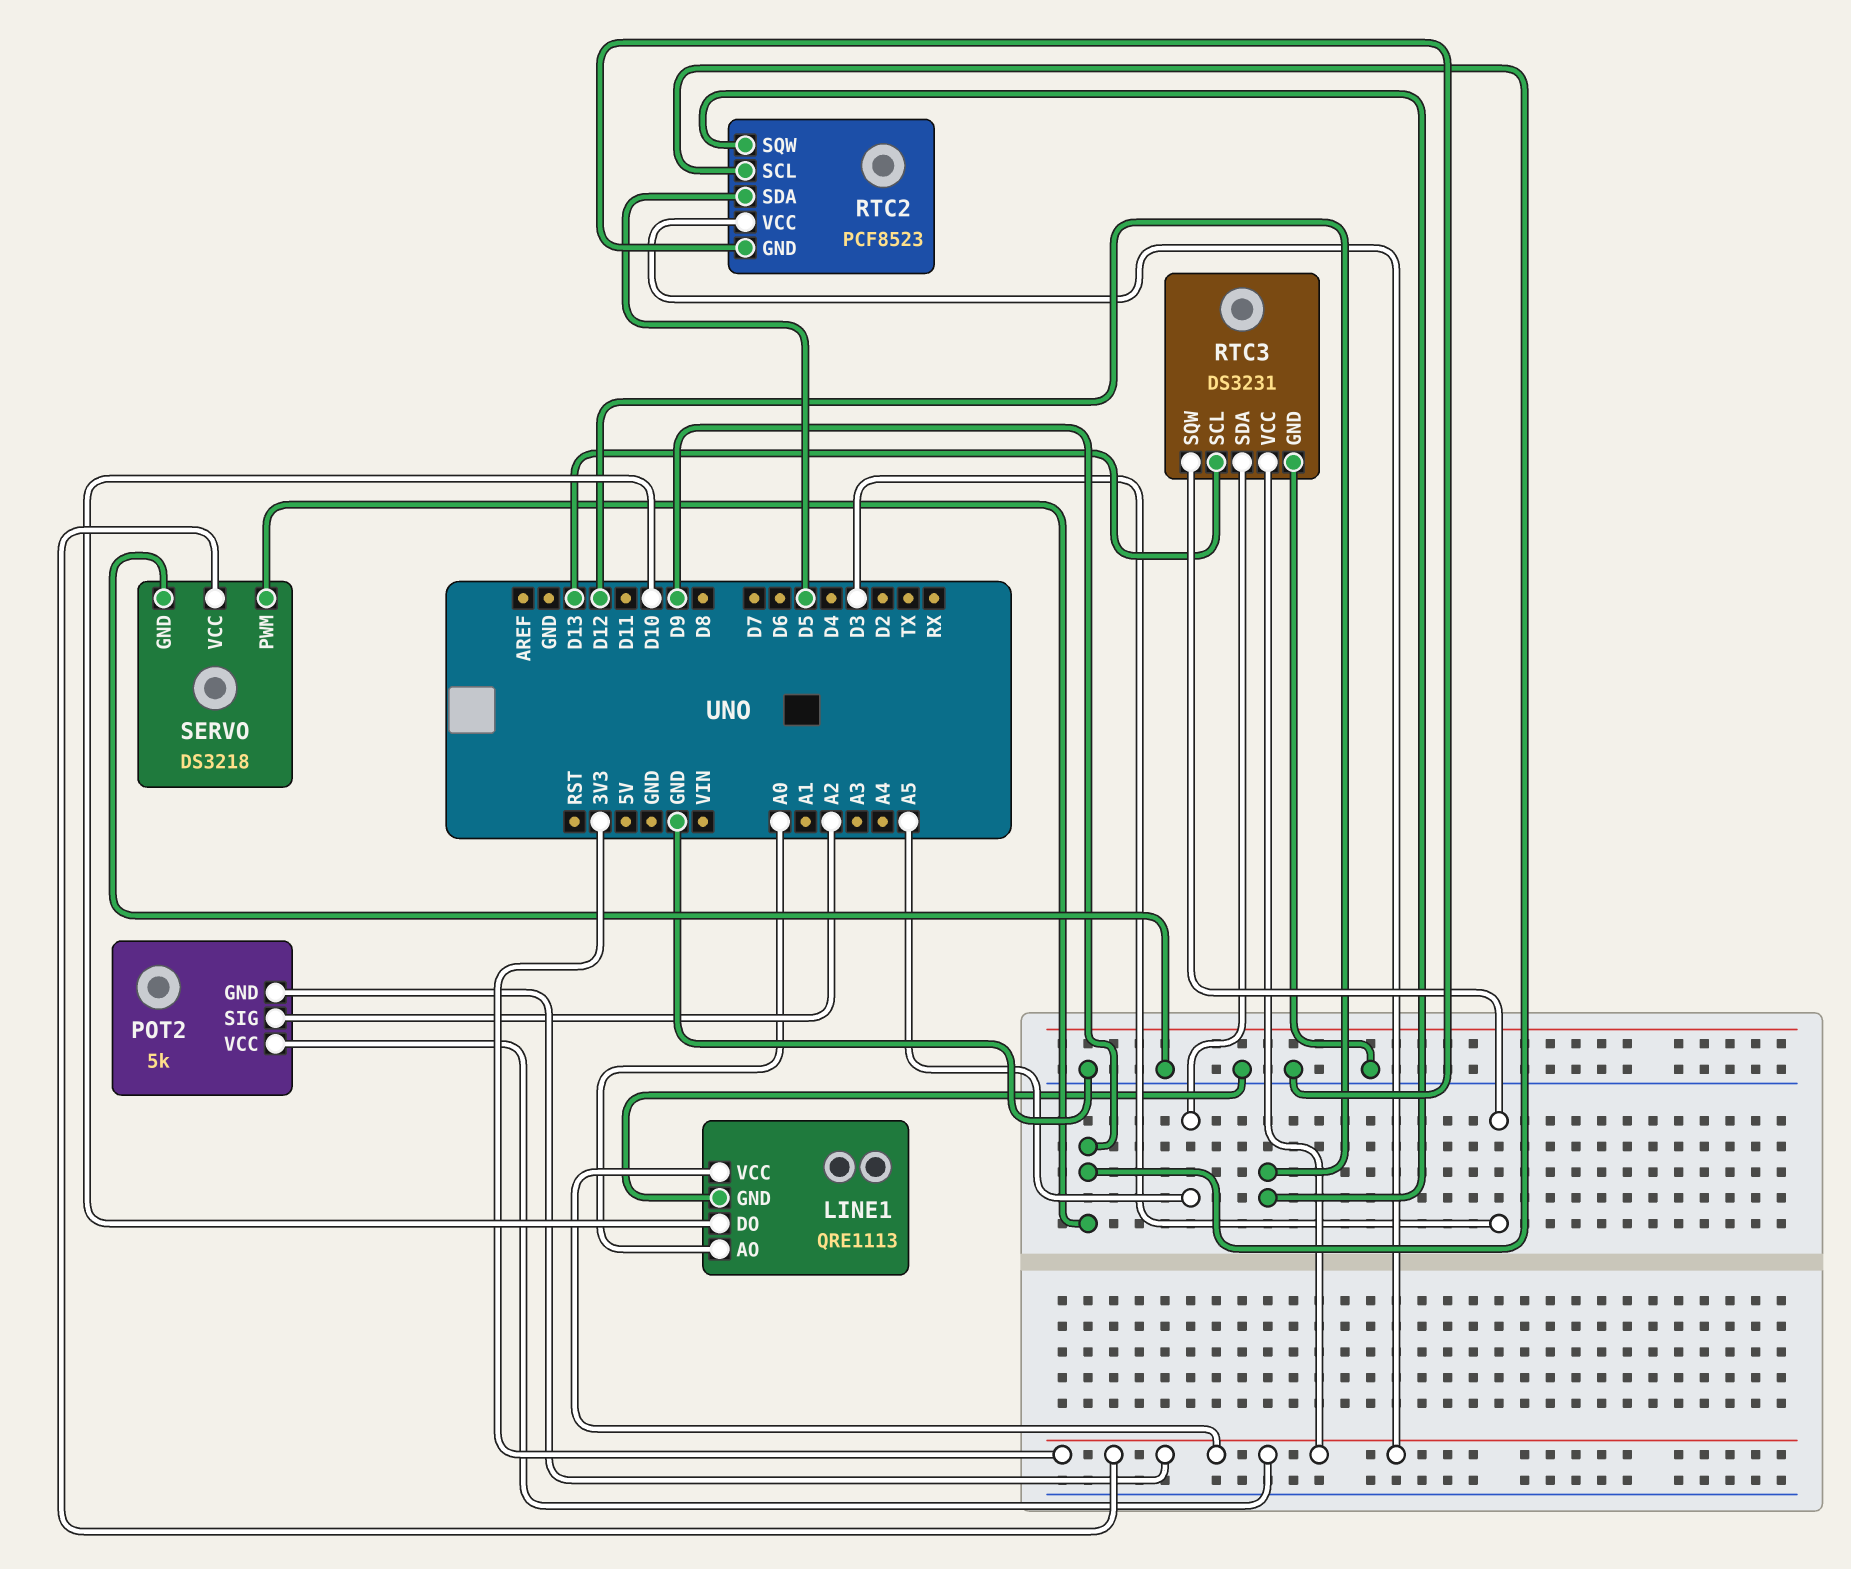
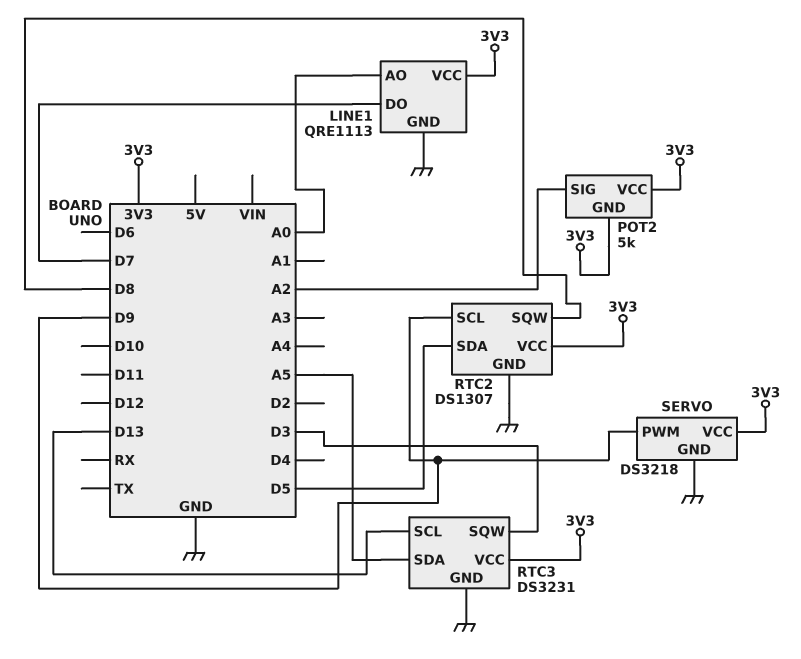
LINE1 pin DO: D10 -> D7
RTC2: PCF8523 -> DS1307
RTC2 pin SQW: D12 -> D8

